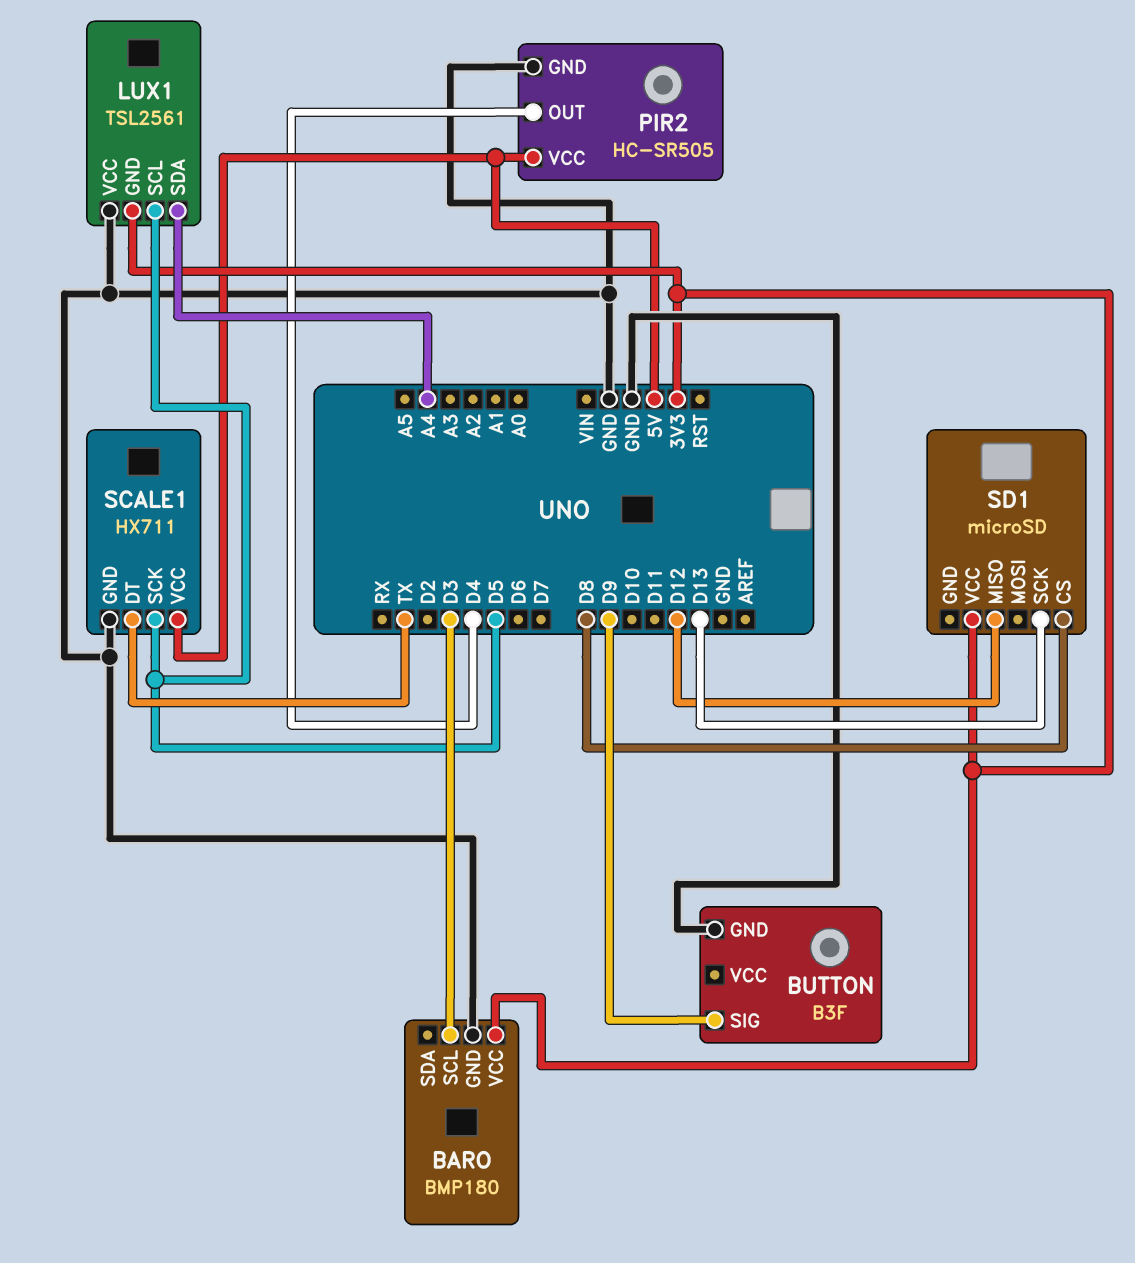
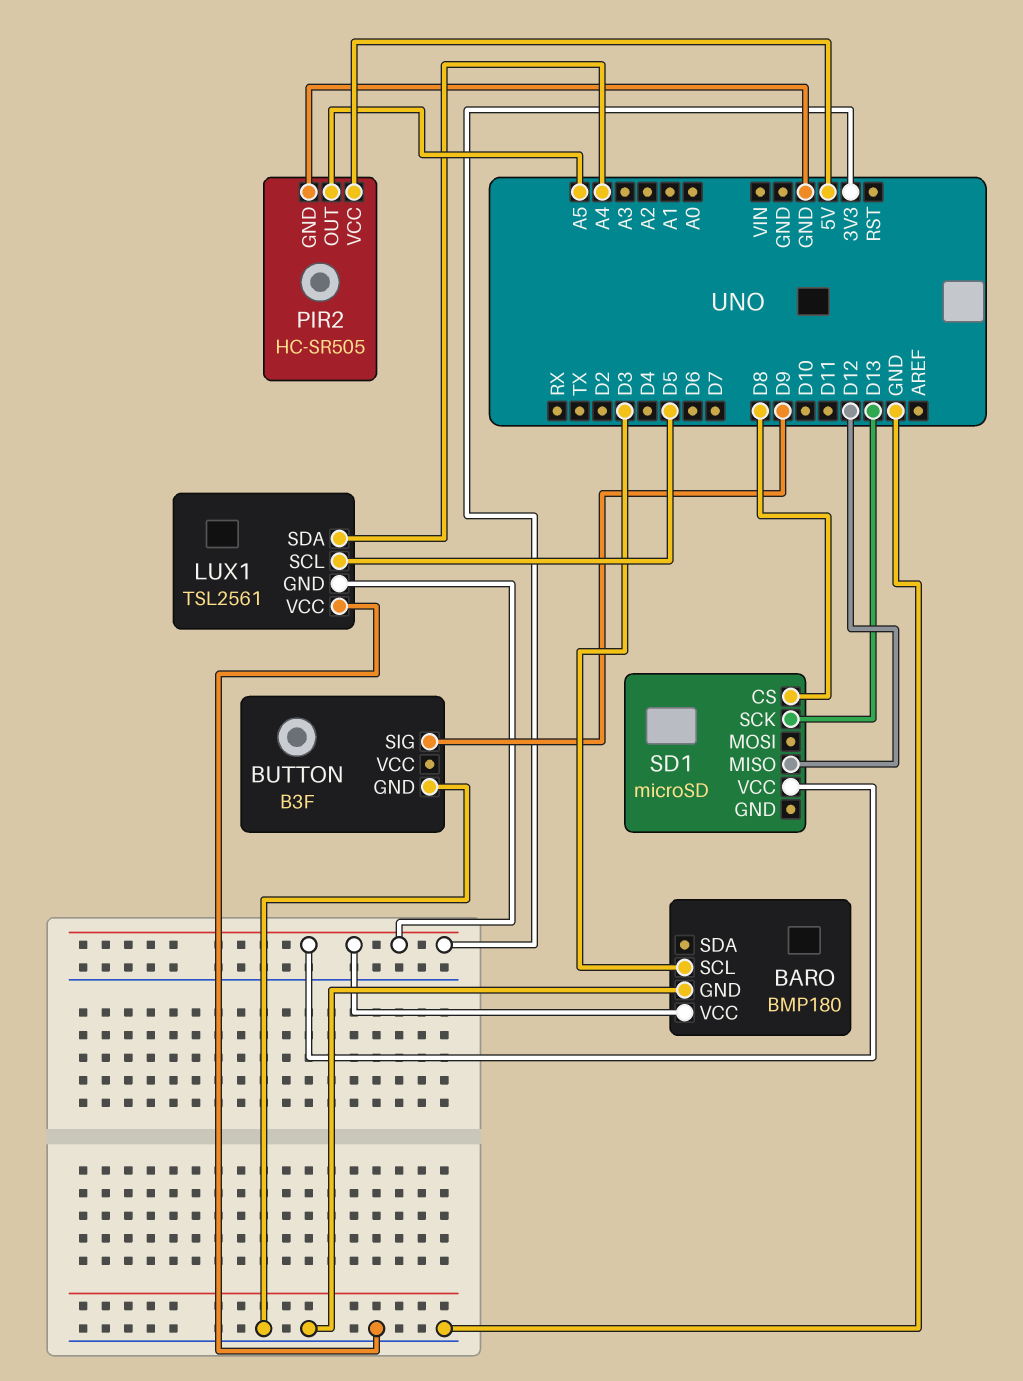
PIR2 pin OUT: D4 -> A5
SCALE1: HX711 -> none
SCALE1 pin DT: TX -> none
SCALE1 pin GND: GND -> none
SCALE1 pin SCK: D5 -> none
SCALE1 pin VCC: 5V -> none

